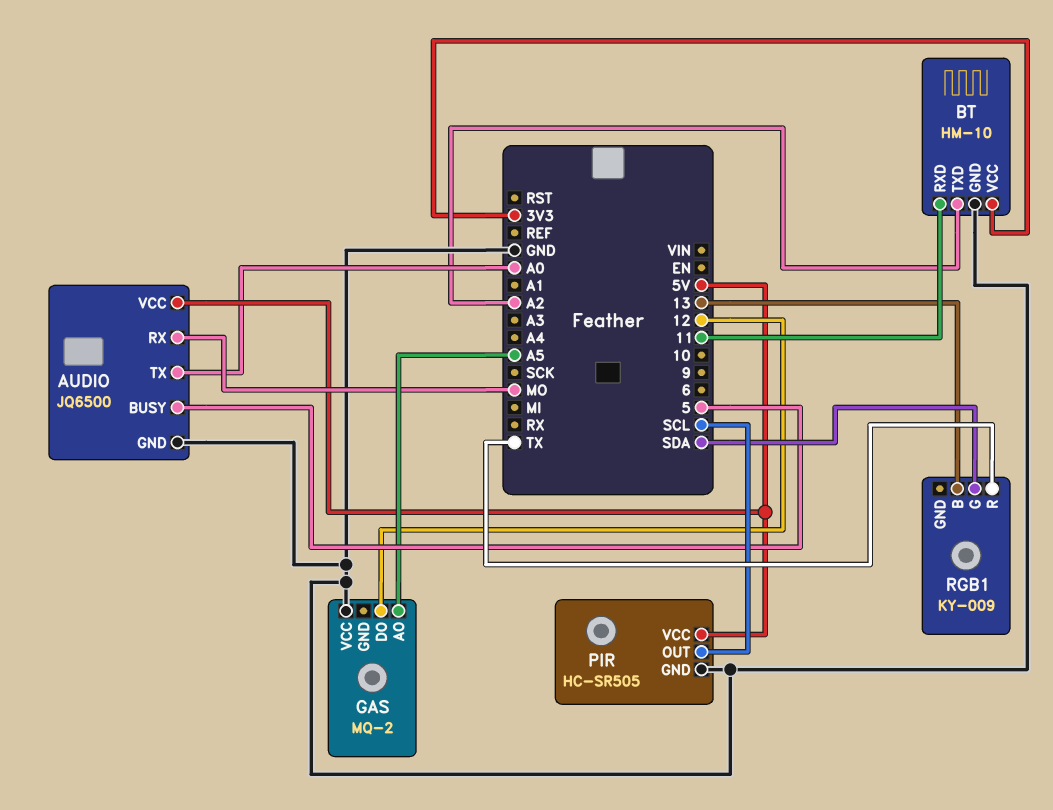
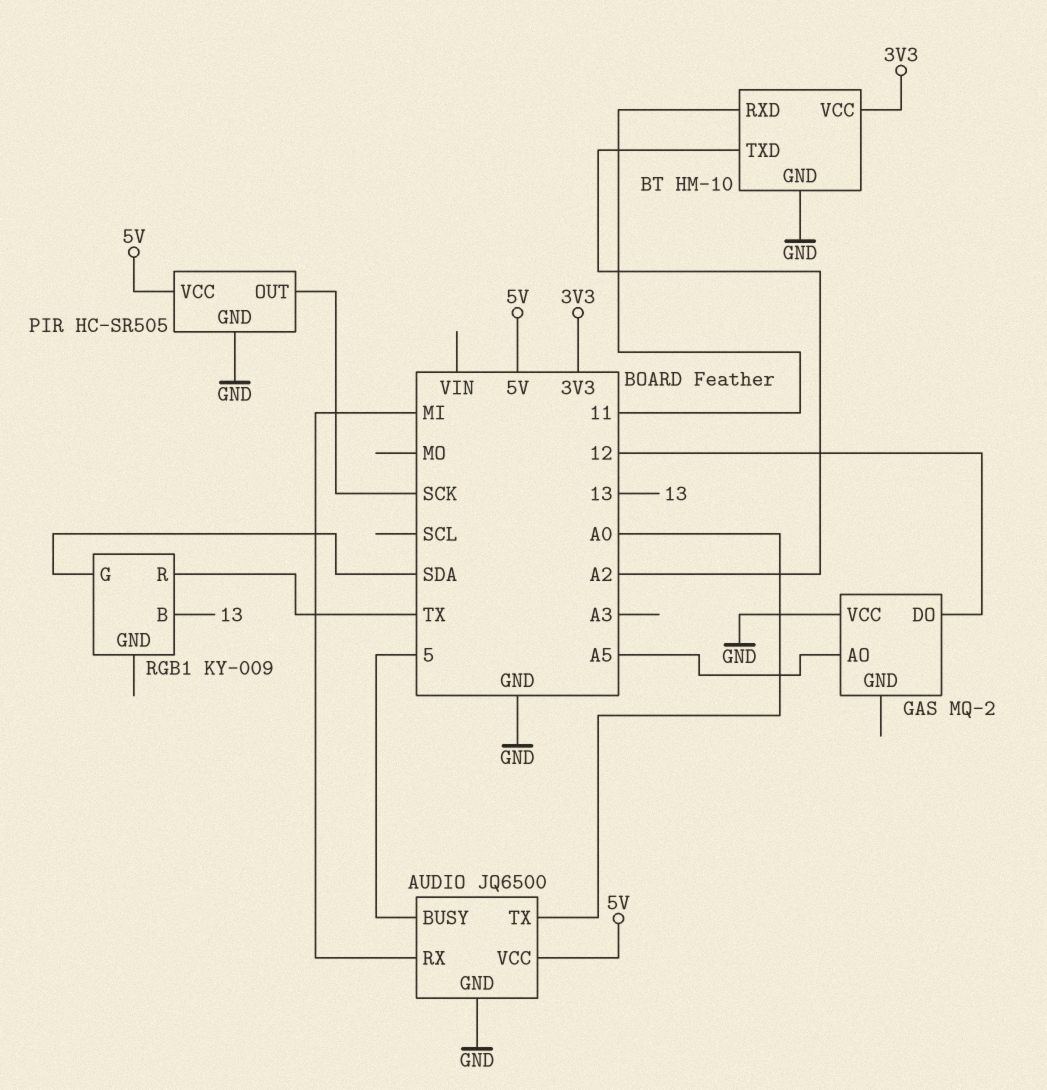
AUDIO pin RX: MO -> MI
PIR pin OUT: SCL -> SCK

